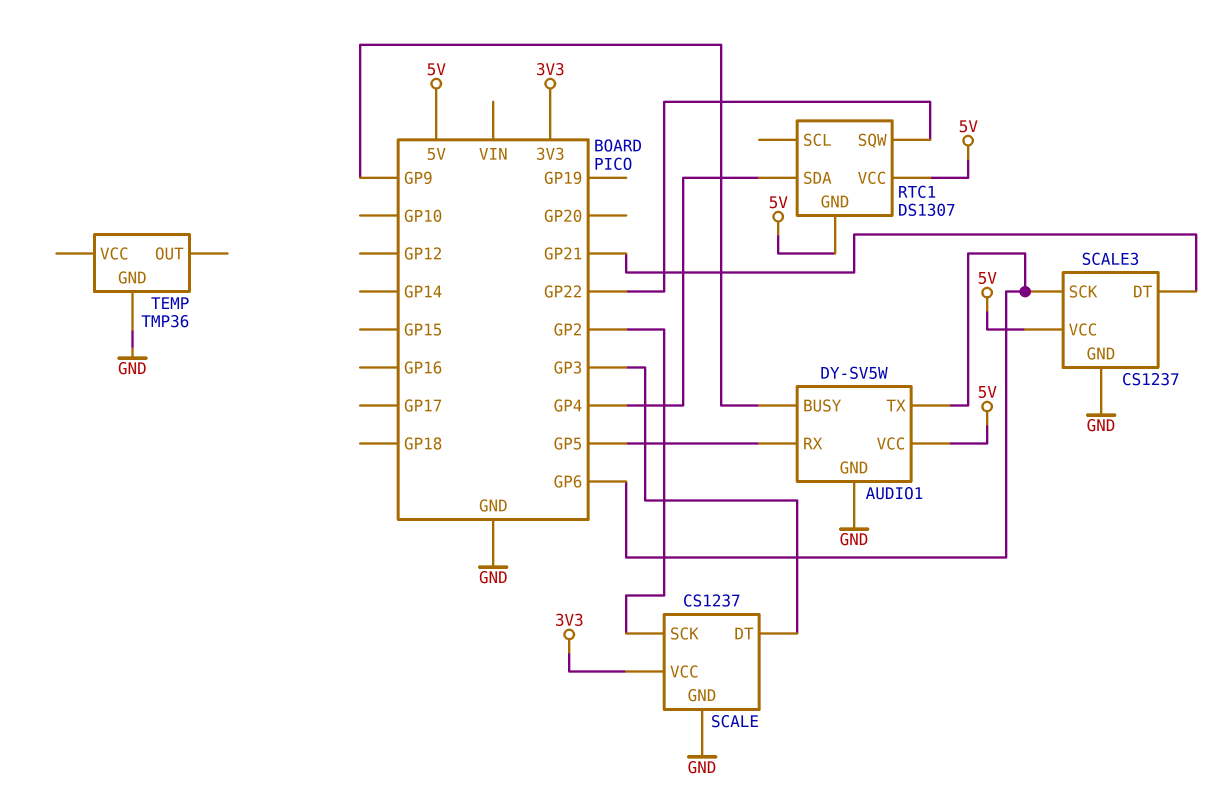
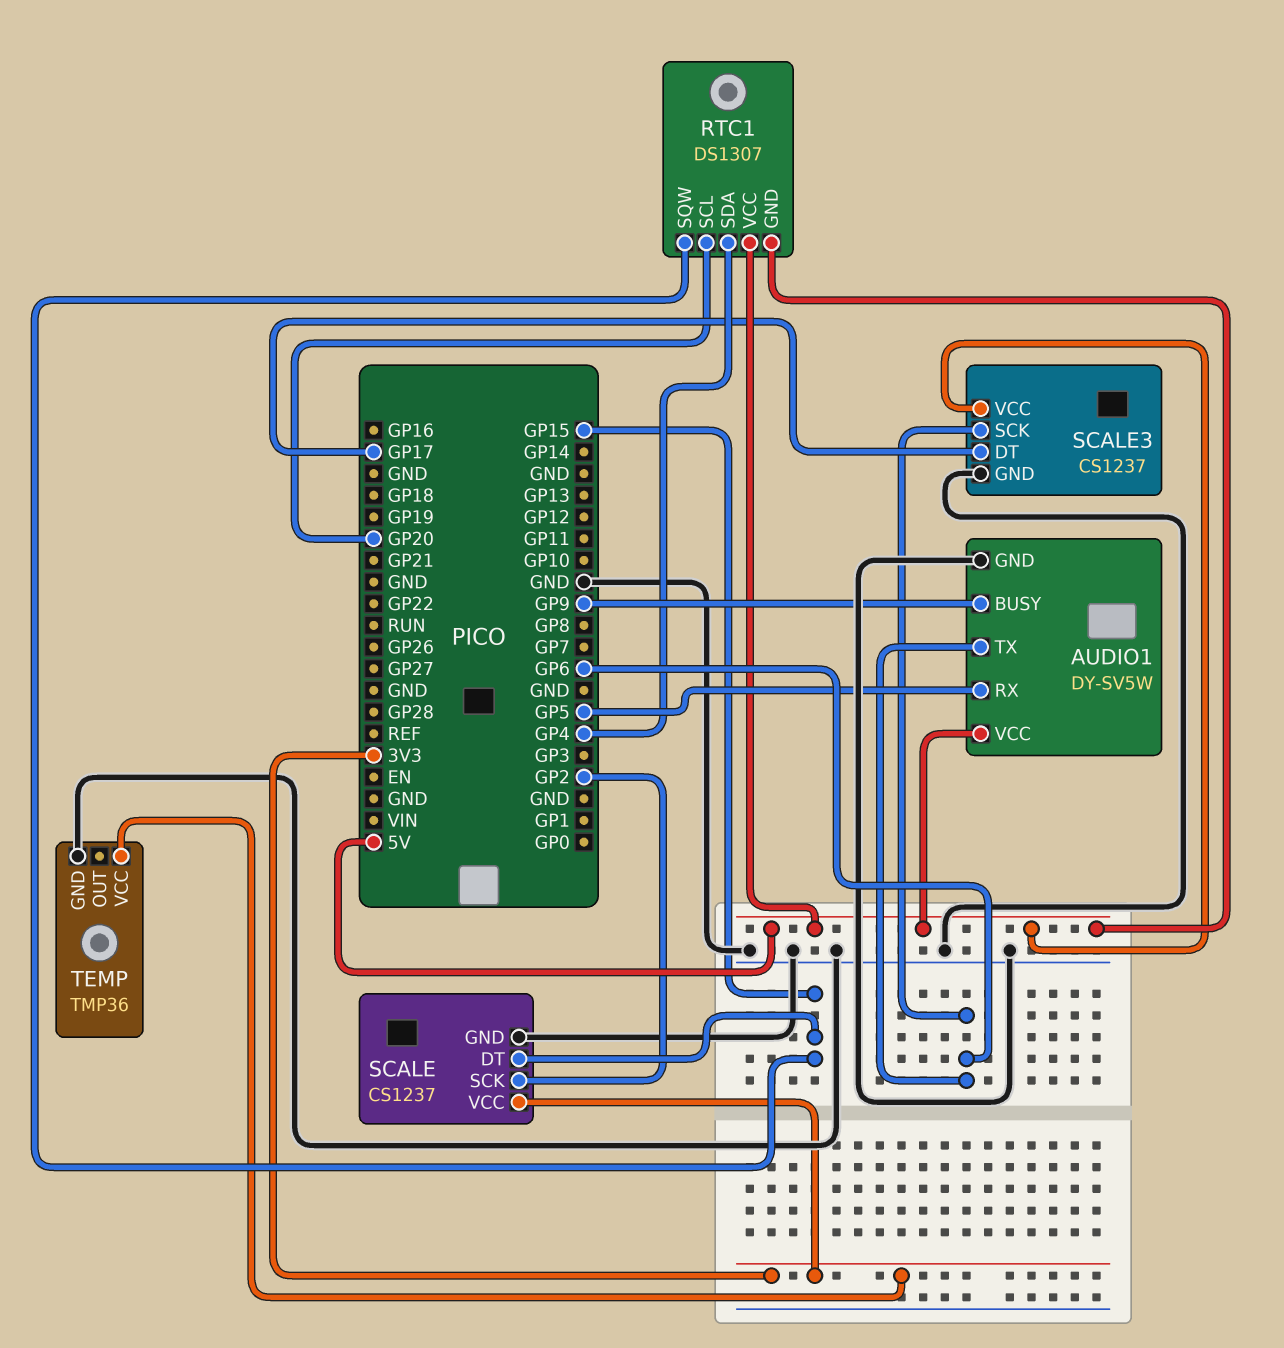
RTC1 pin SCL: none -> GP20
RTC1 pin SQW: GP22 -> GP15
SCALE pin DT: GP3 -> GP15
SCALE3 pin DT: GP21 -> GP17
TEMP pin VCC: none -> 3V3

